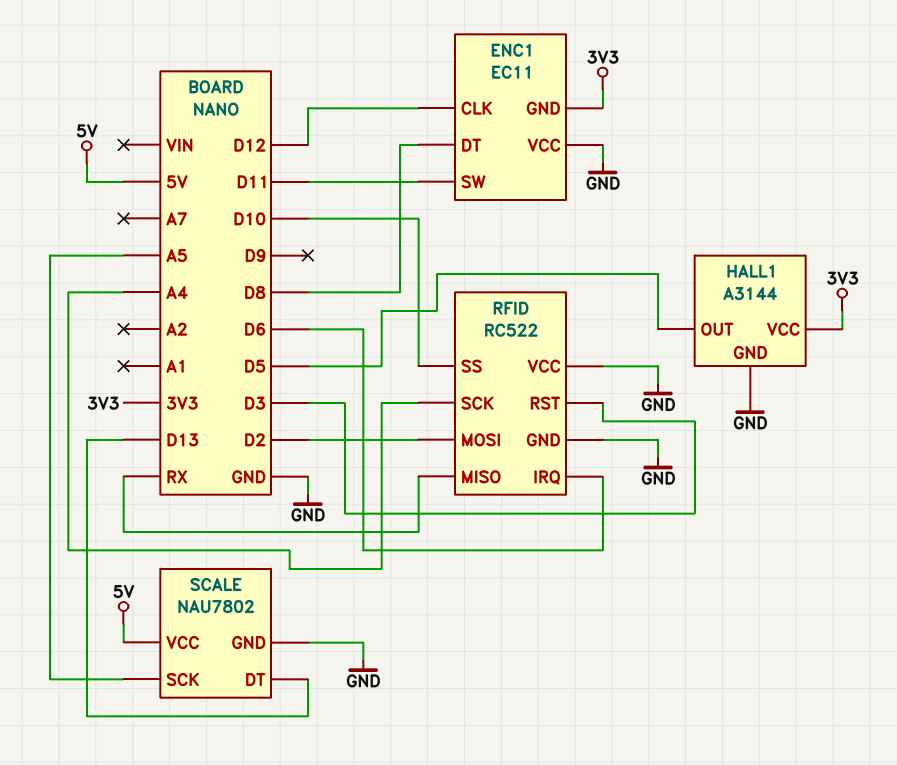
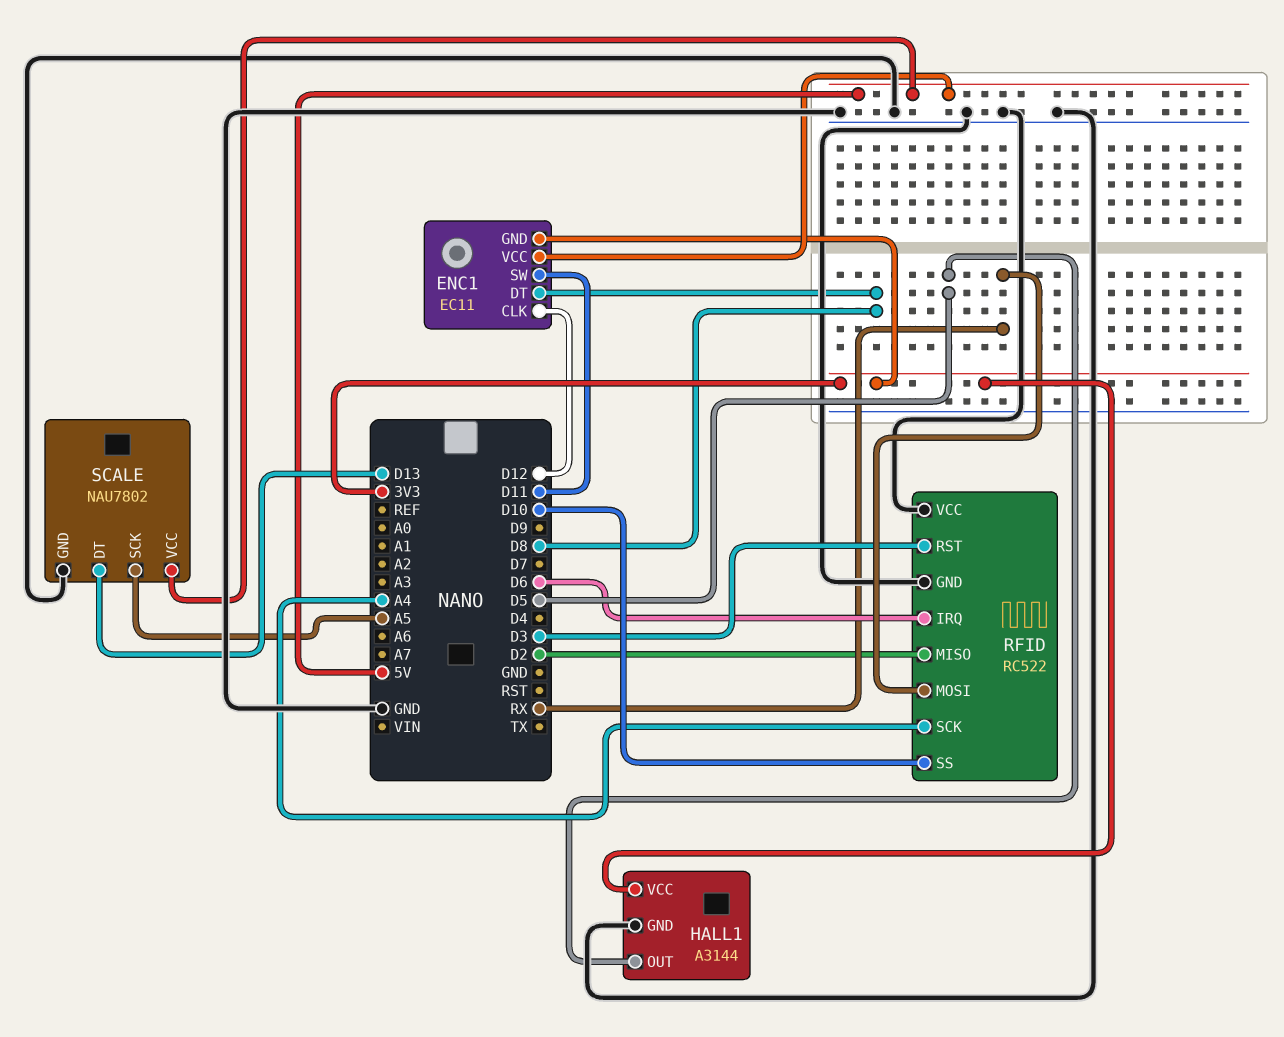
ENC1 pin VCC: GND -> 5V
RFID pin MISO: RX -> D2
RFID pin MOSI: D2 -> RX

